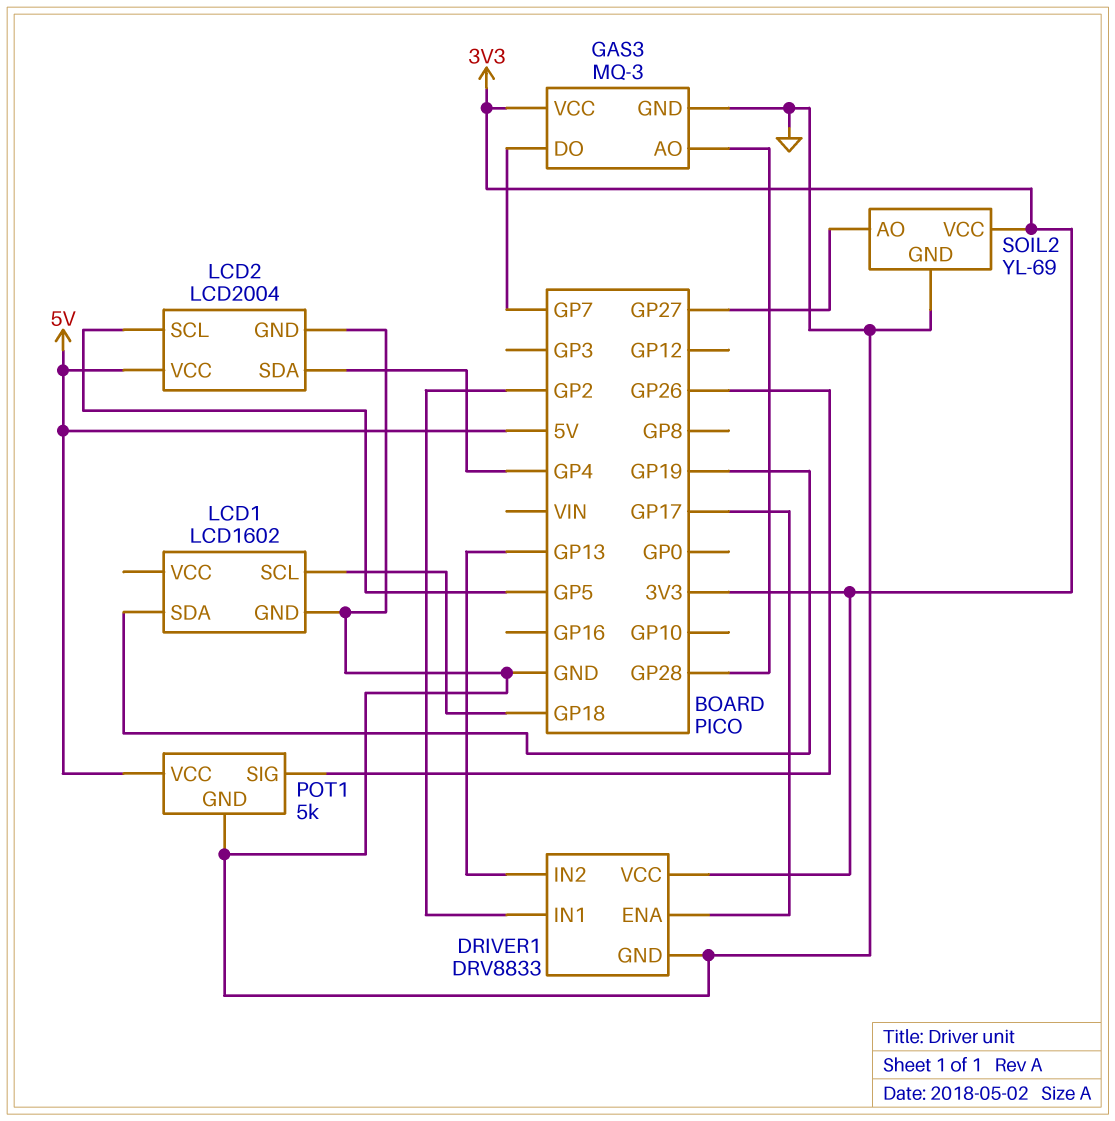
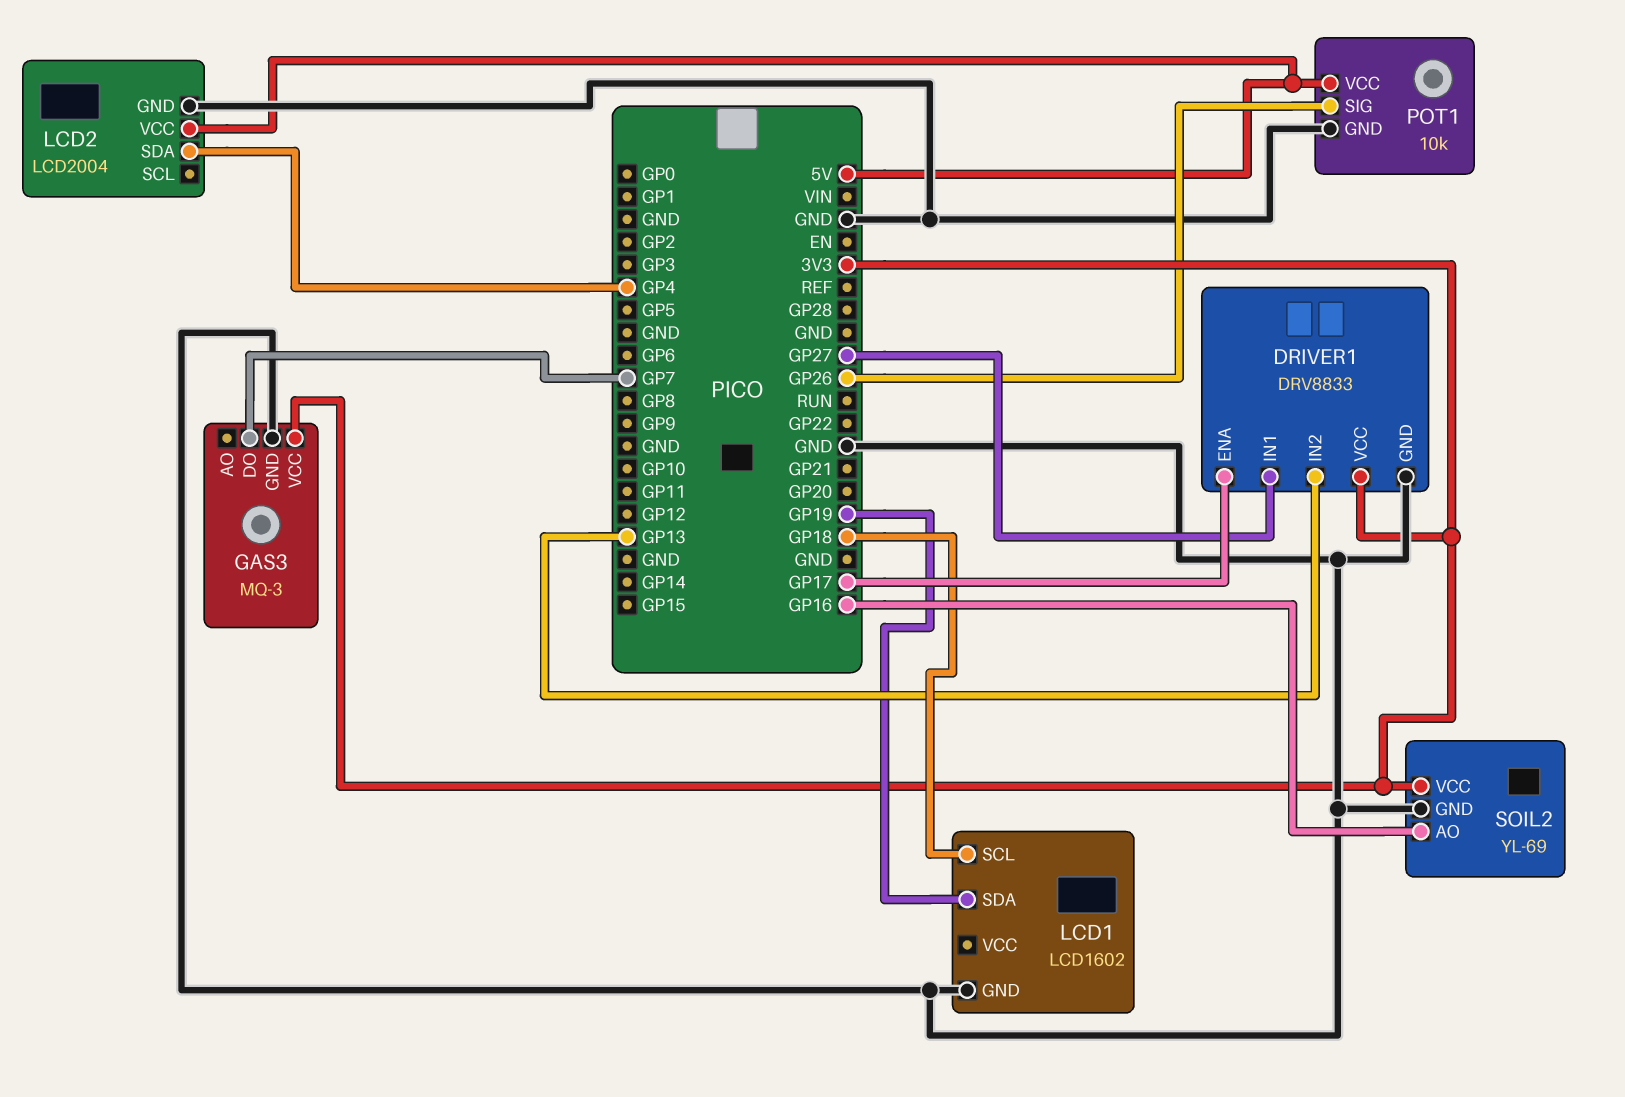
DRIVER1 pin IN1: GP2 -> GP27
GAS3 pin AO: GP28 -> none
LCD2 pin SCL: GP5 -> none
POT1: 5k -> 10k
SOIL2 pin AO: GP27 -> GP16

